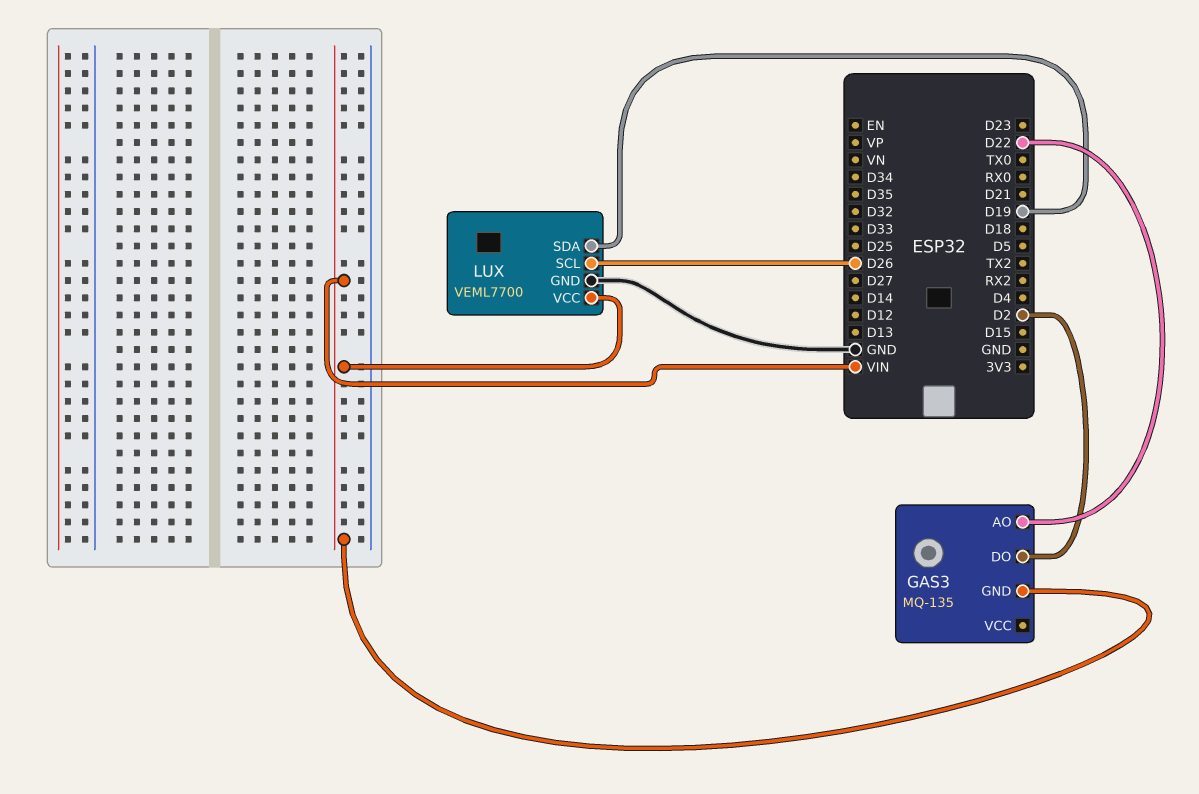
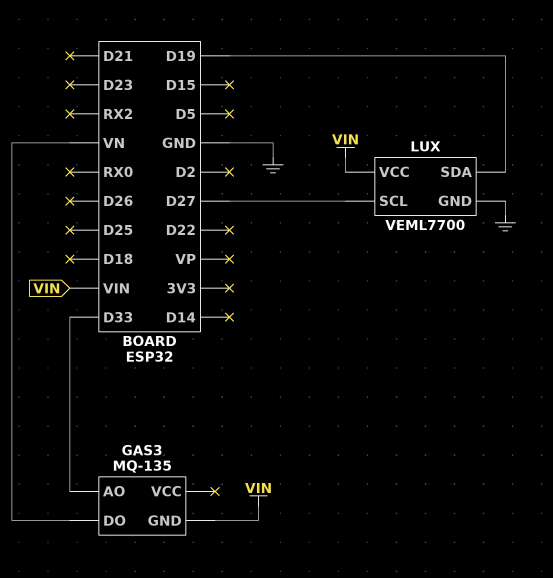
GAS3 pin AO: D22 -> D33
GAS3 pin DO: D2 -> VN
LUX pin SCL: D26 -> D27

